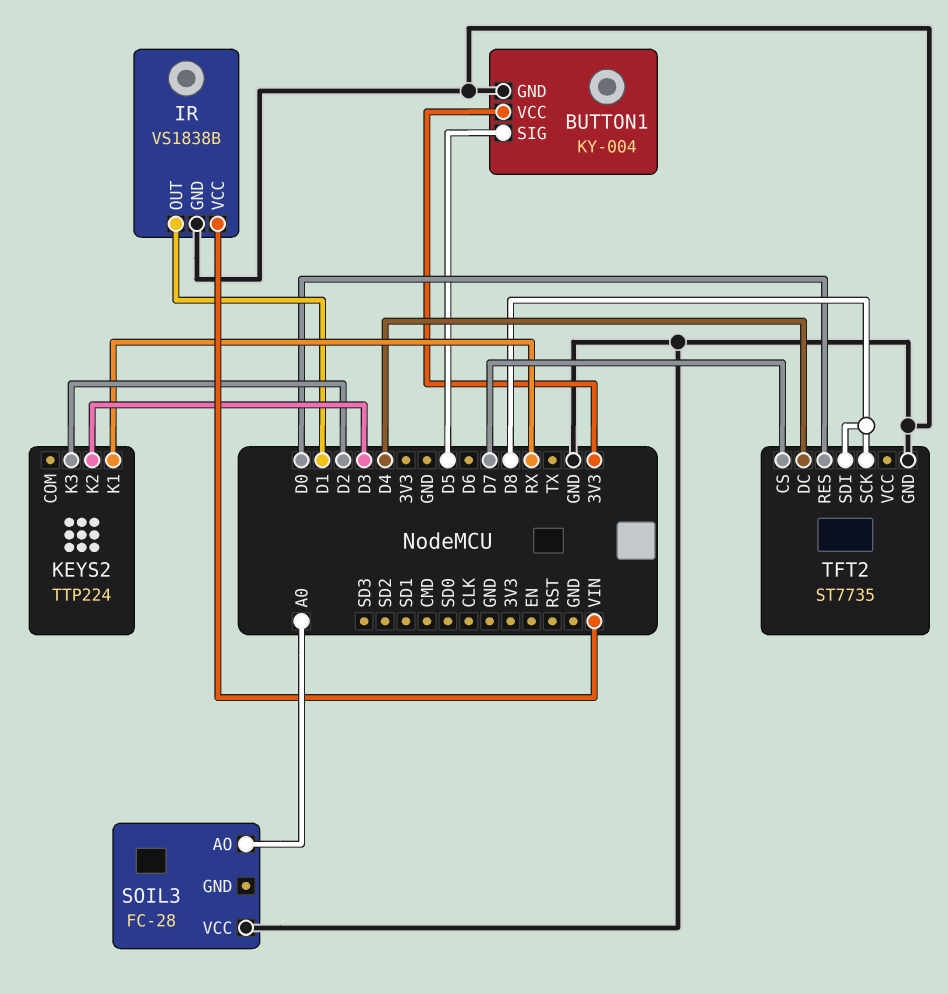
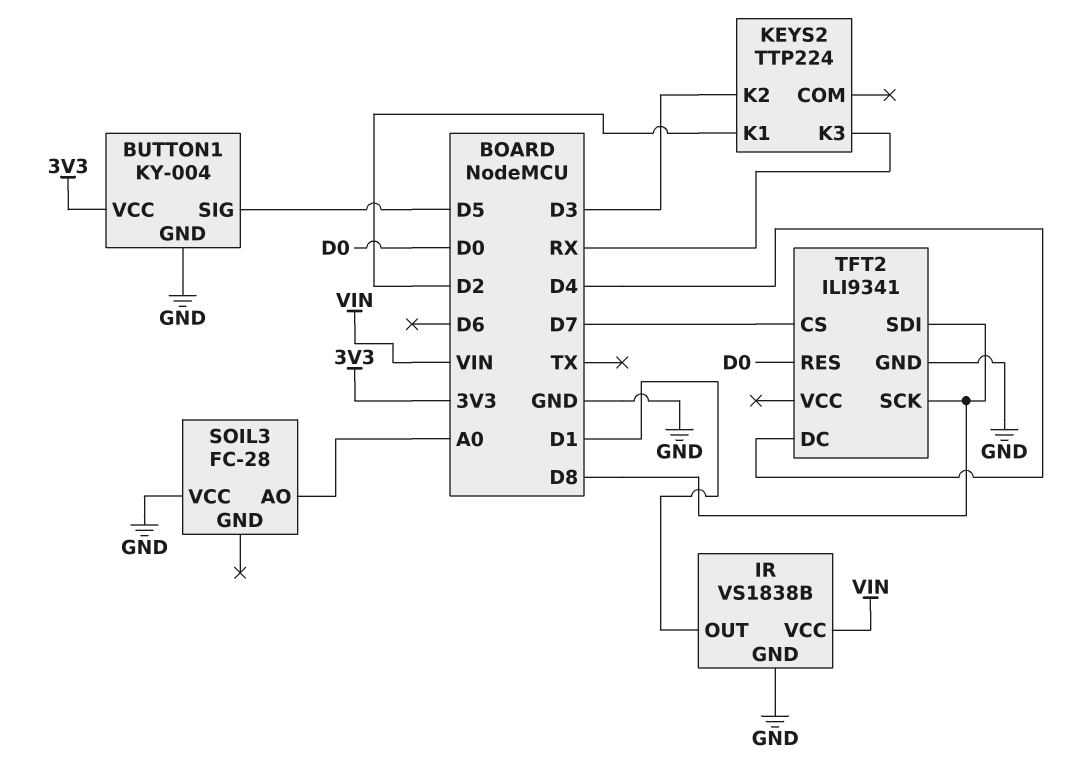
KEYS2 pin K1: RX -> D2
KEYS2 pin K3: D2 -> RX
TFT2: ST7735 -> ILI9341

